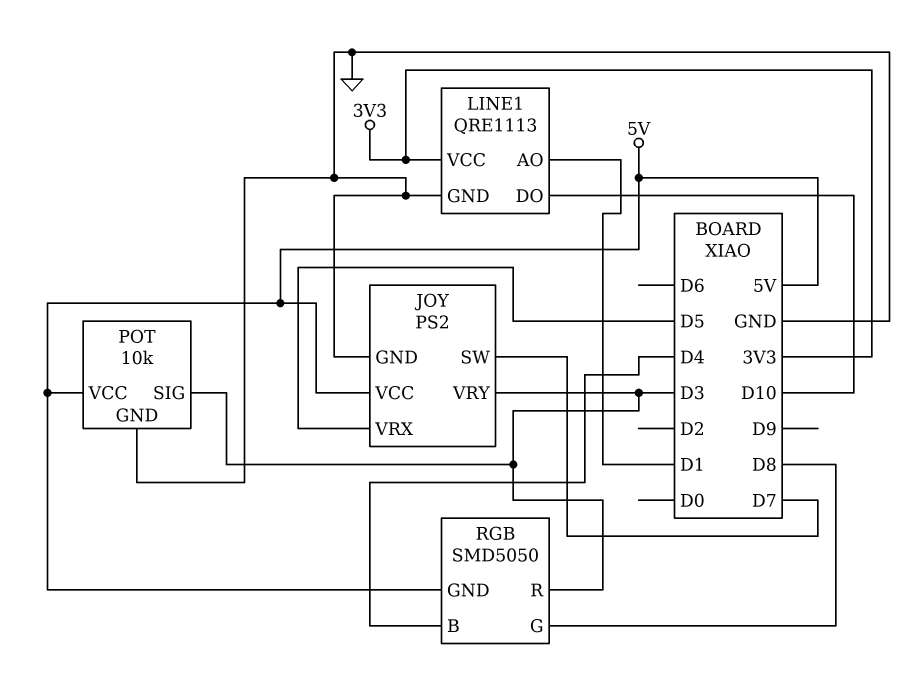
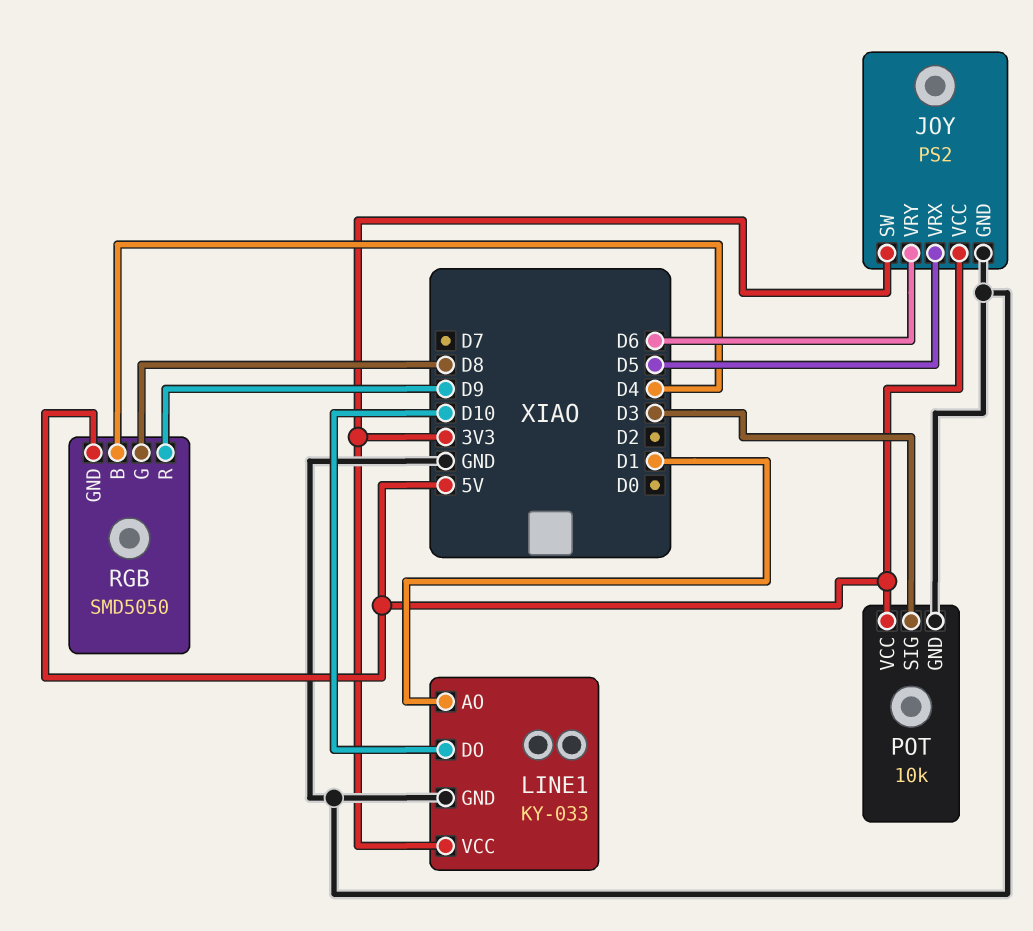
JOY pin SW: D7 -> 3V3
JOY pin VRY: D3 -> D6
LINE1: QRE1113 -> KY-033
RGB pin R: D3 -> D9

